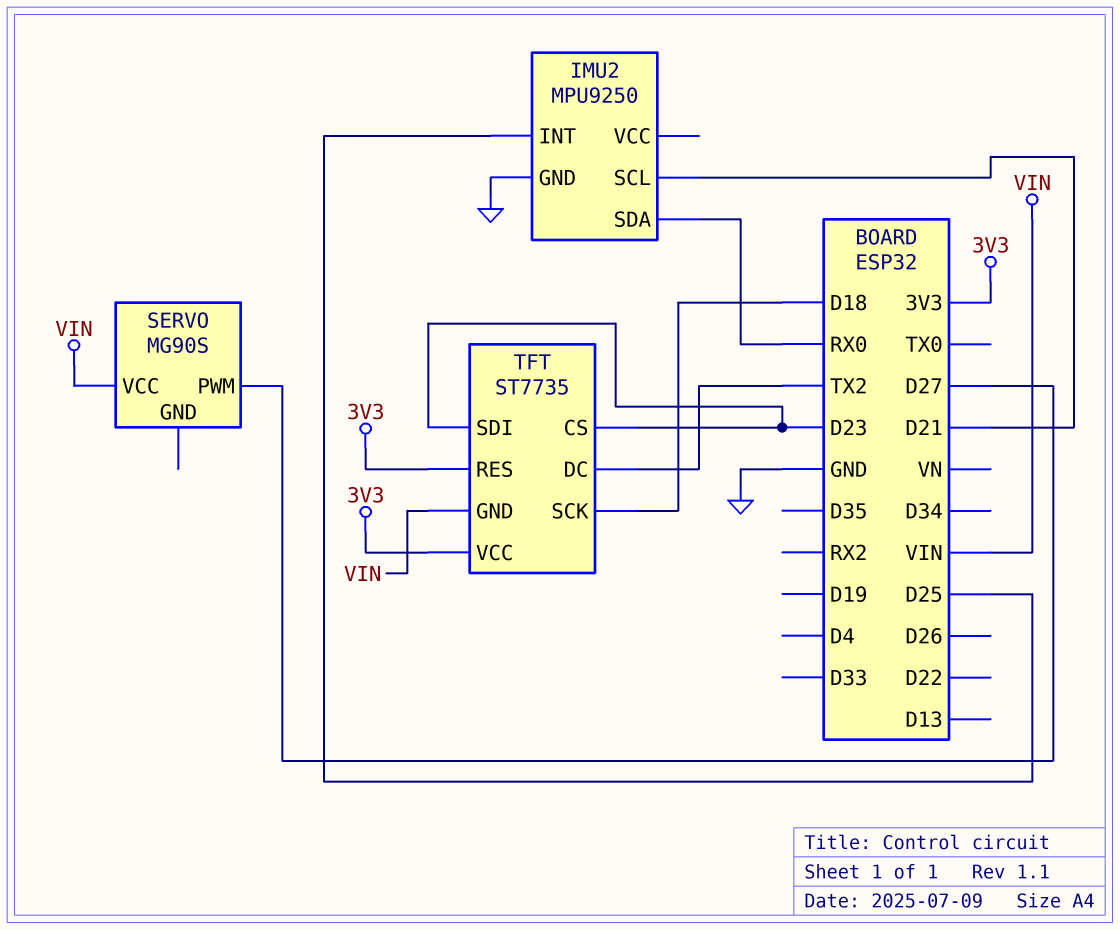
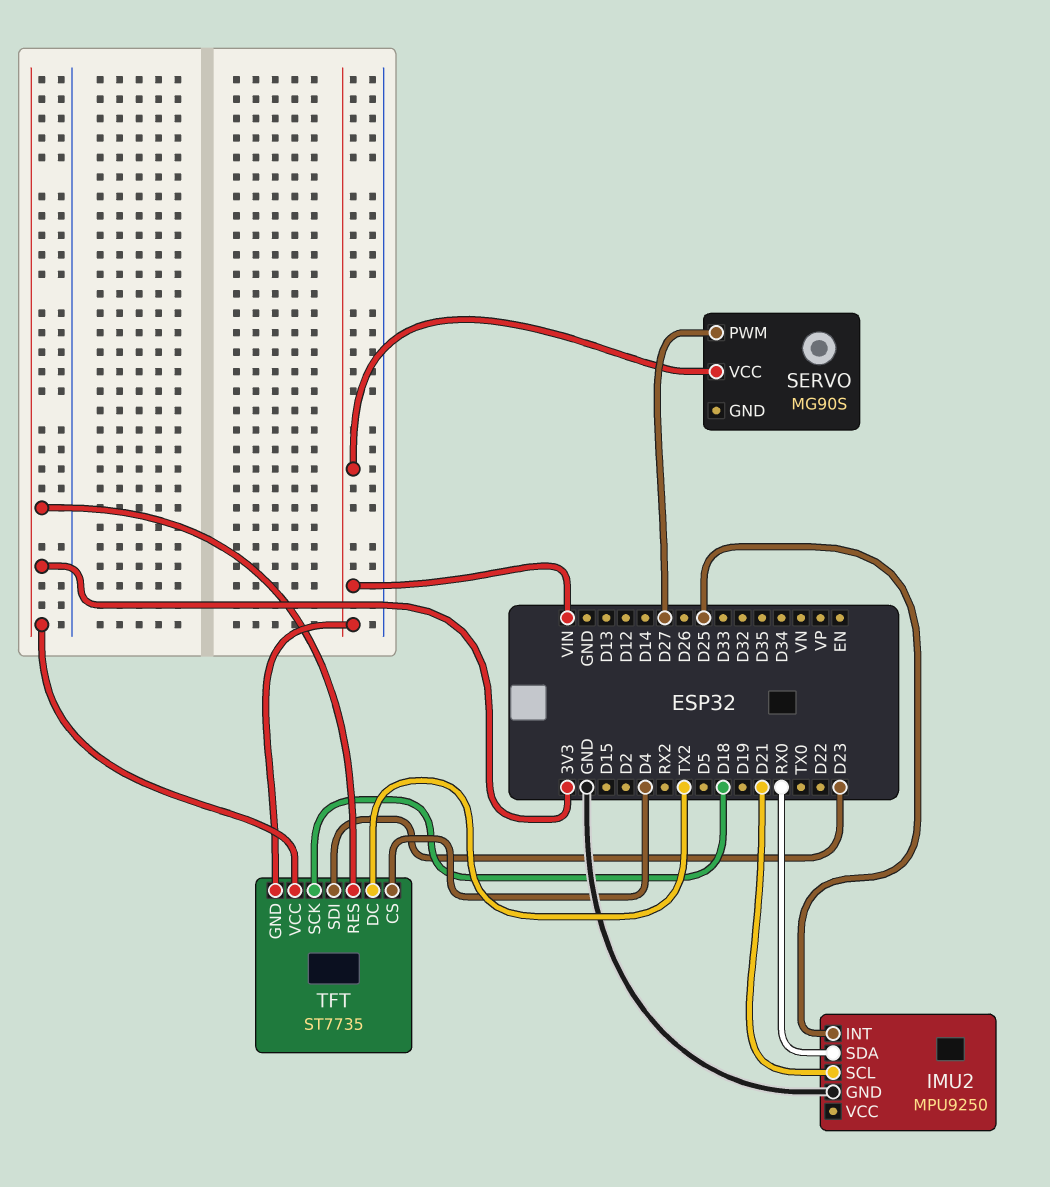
TFT pin CS: D23 -> D4

